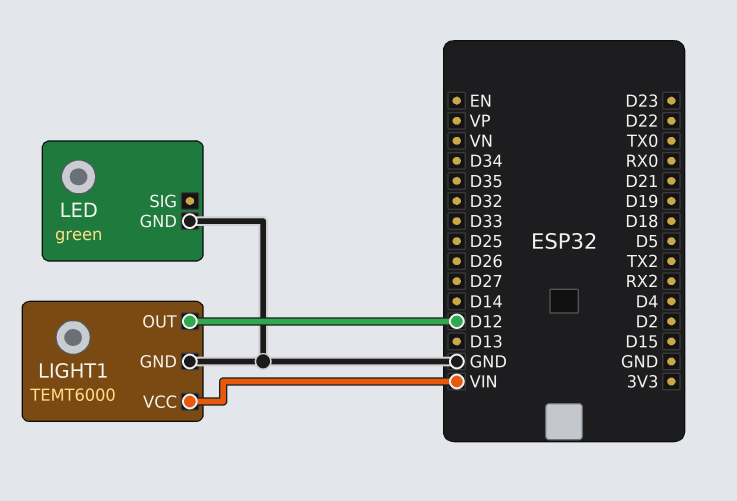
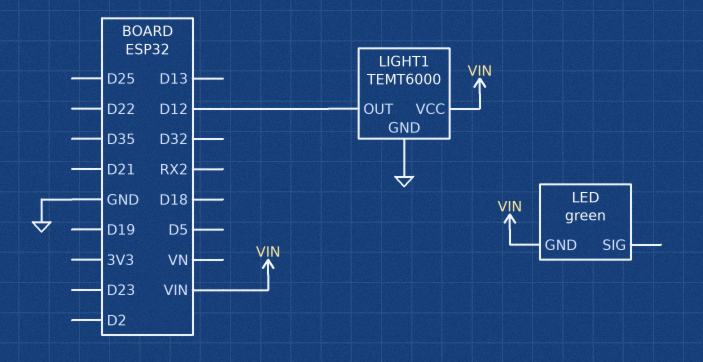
LED pin GND: GND -> VIN

